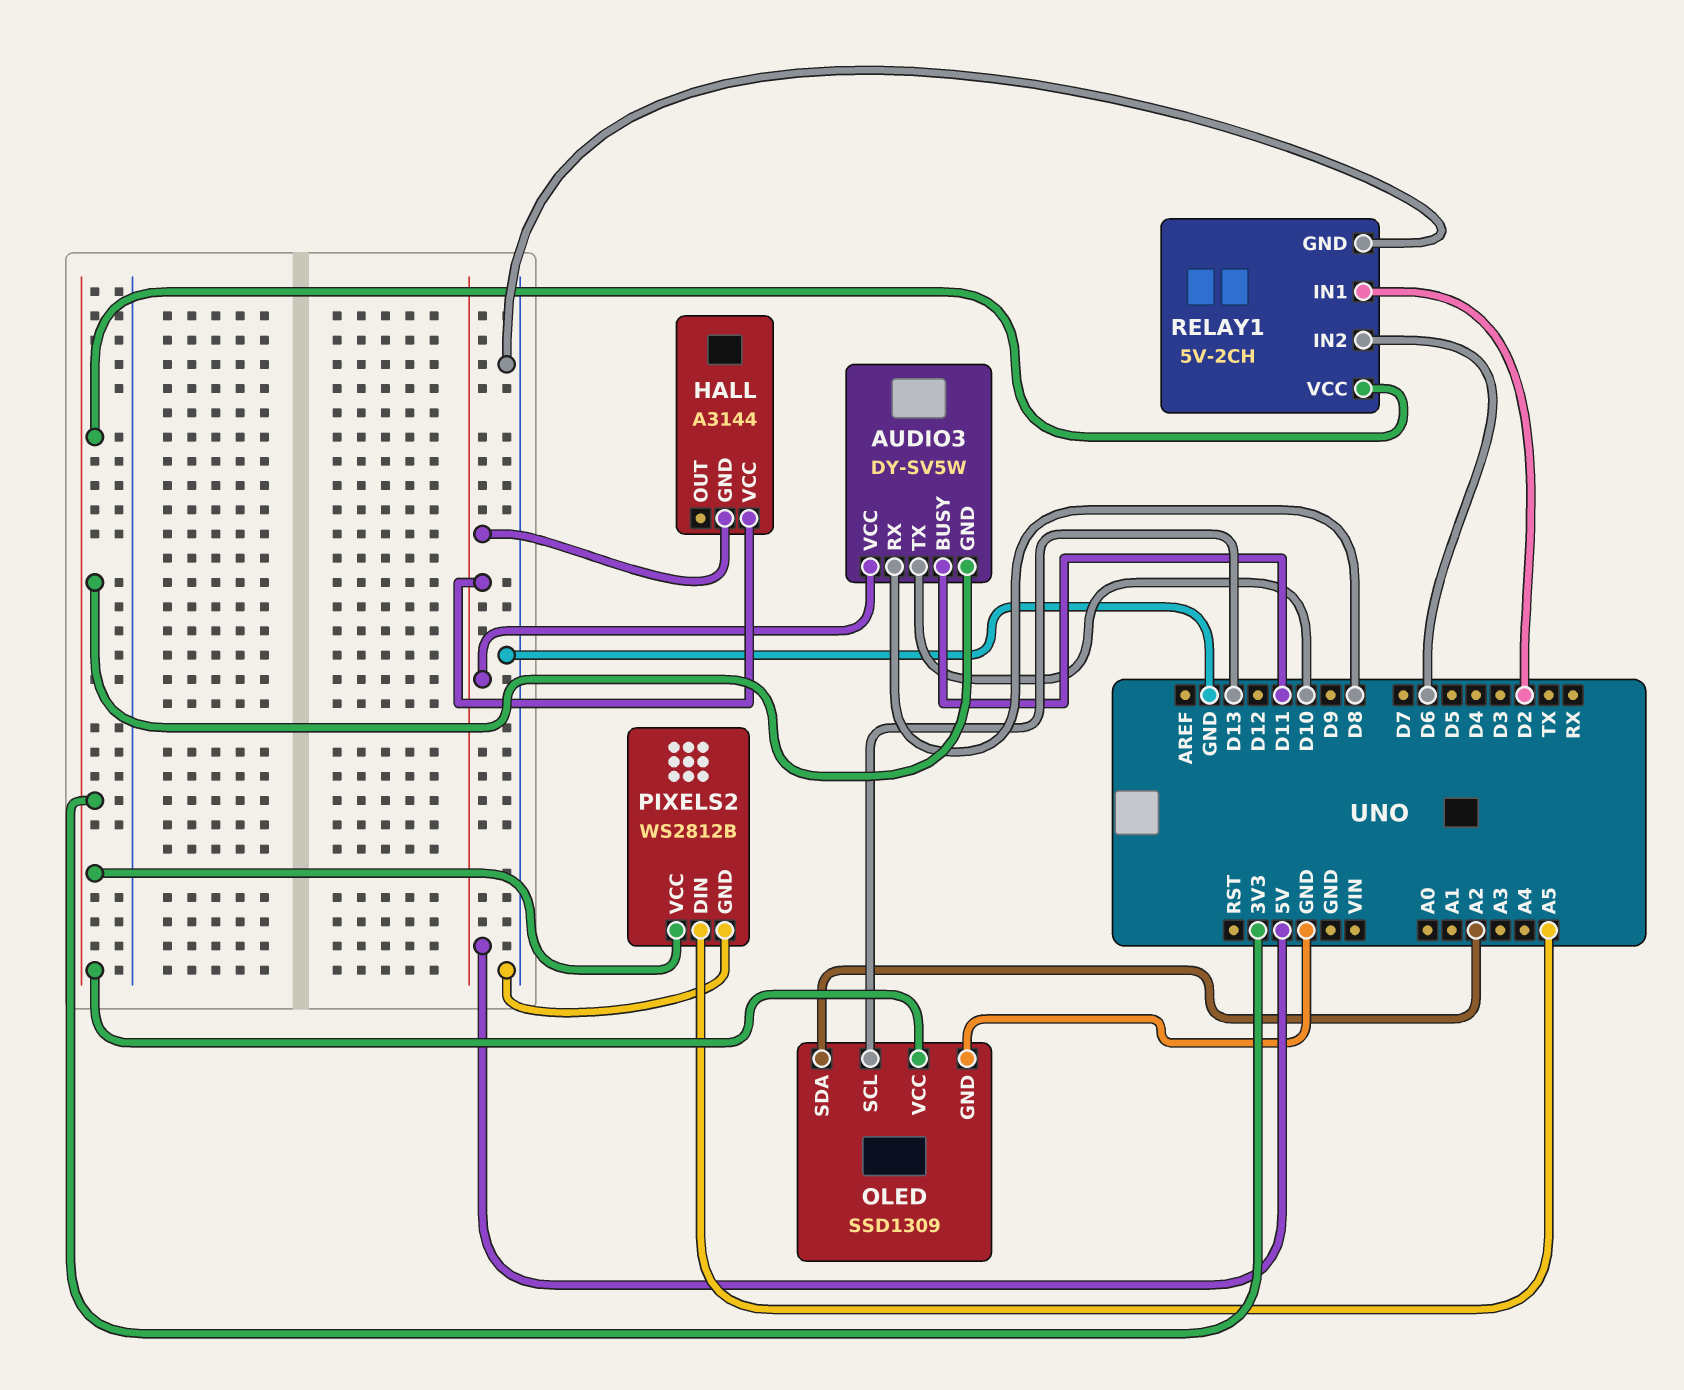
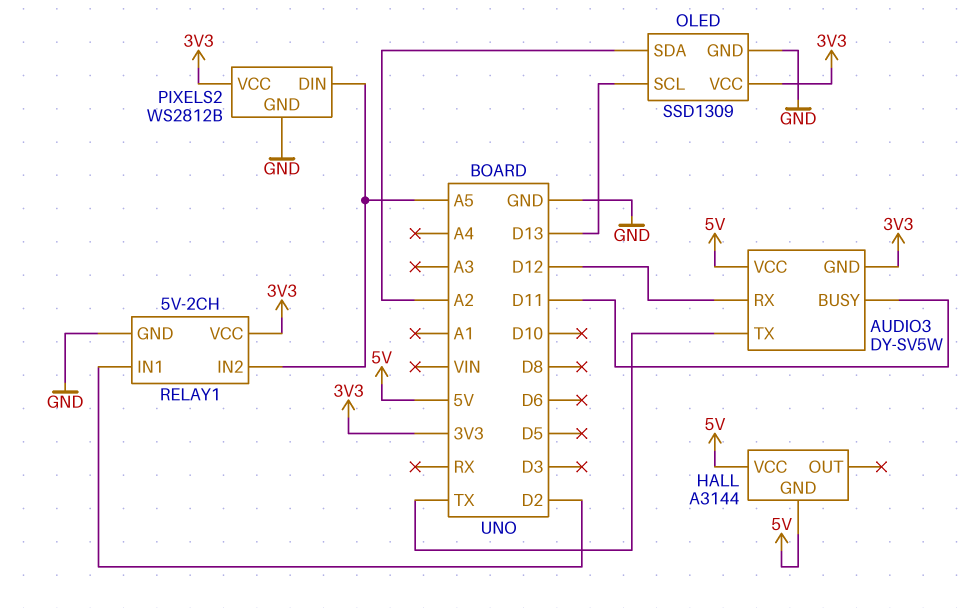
AUDIO3 pin RX: D8 -> D12
AUDIO3 pin TX: D10 -> TX
RELAY1 pin IN2: D6 -> A5

